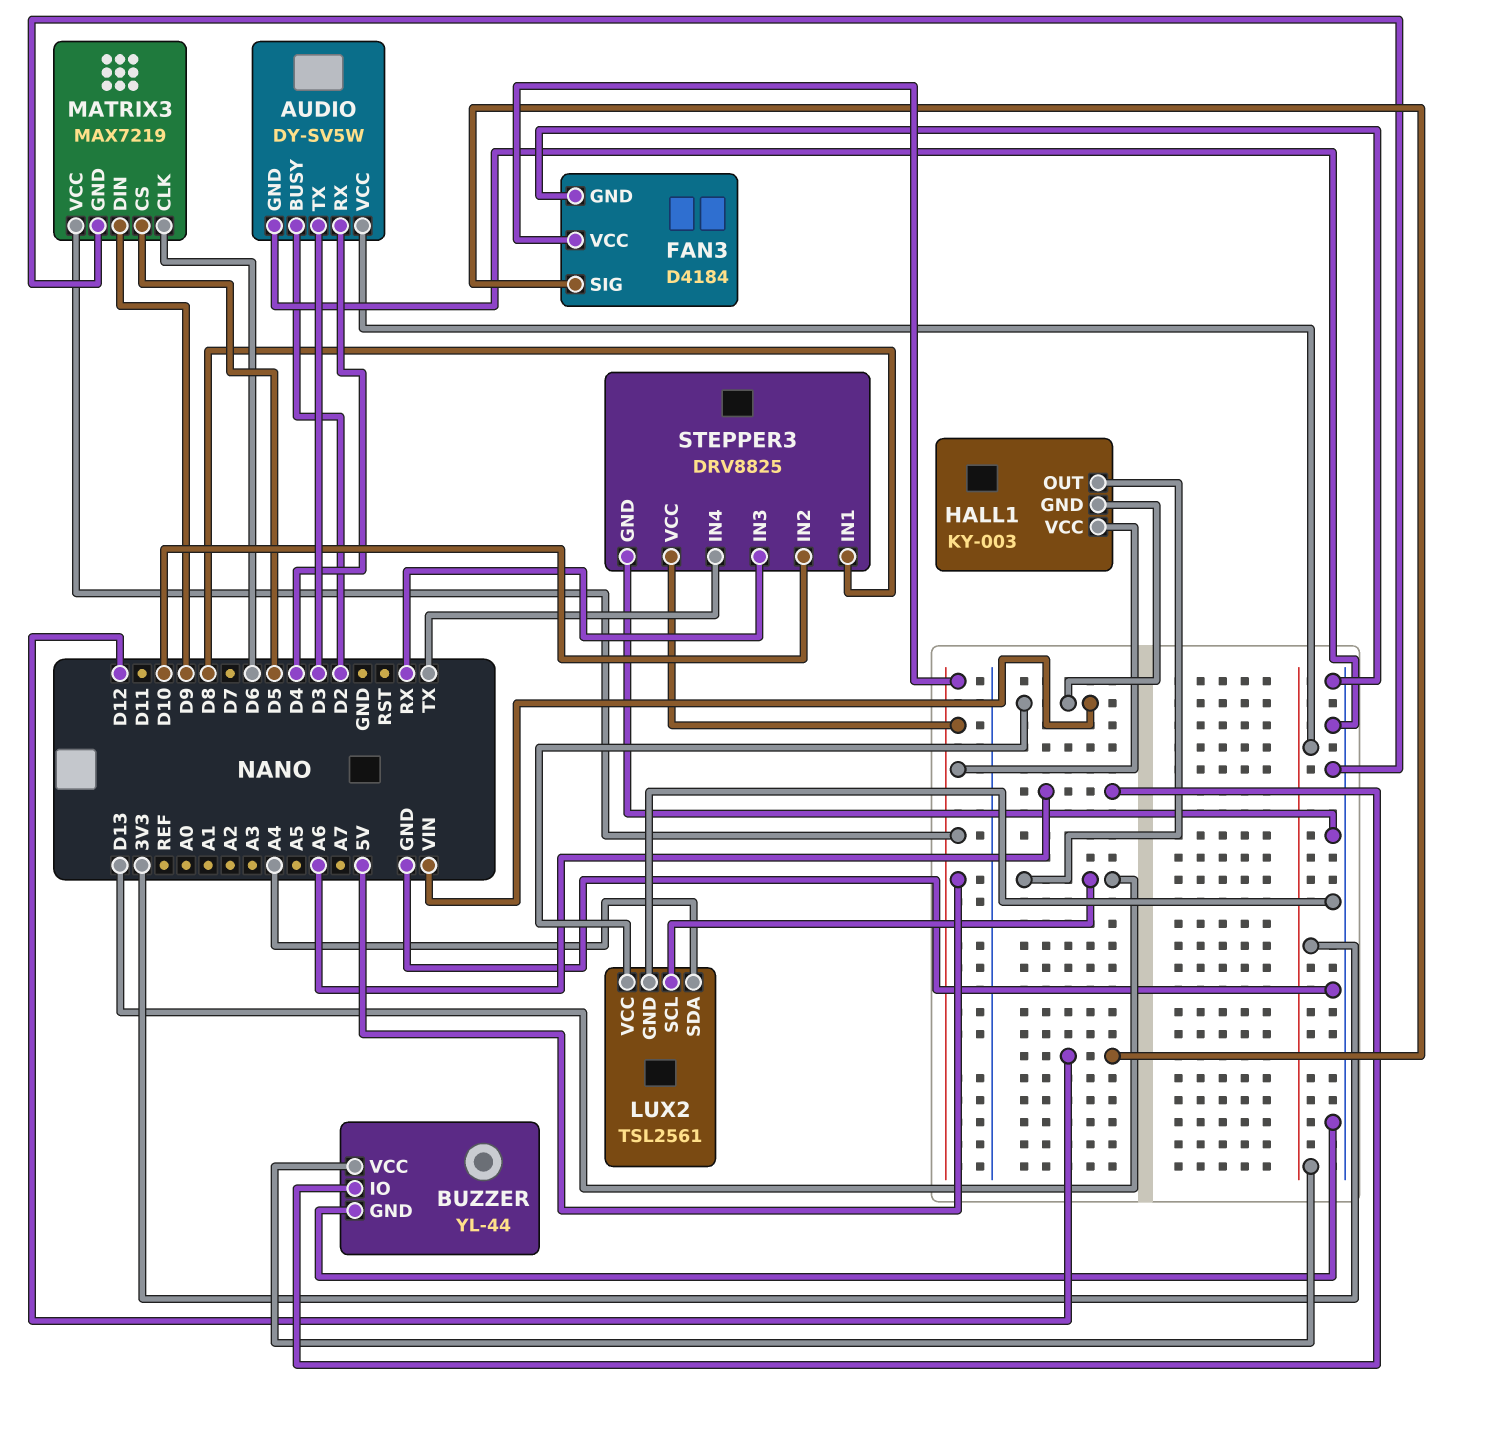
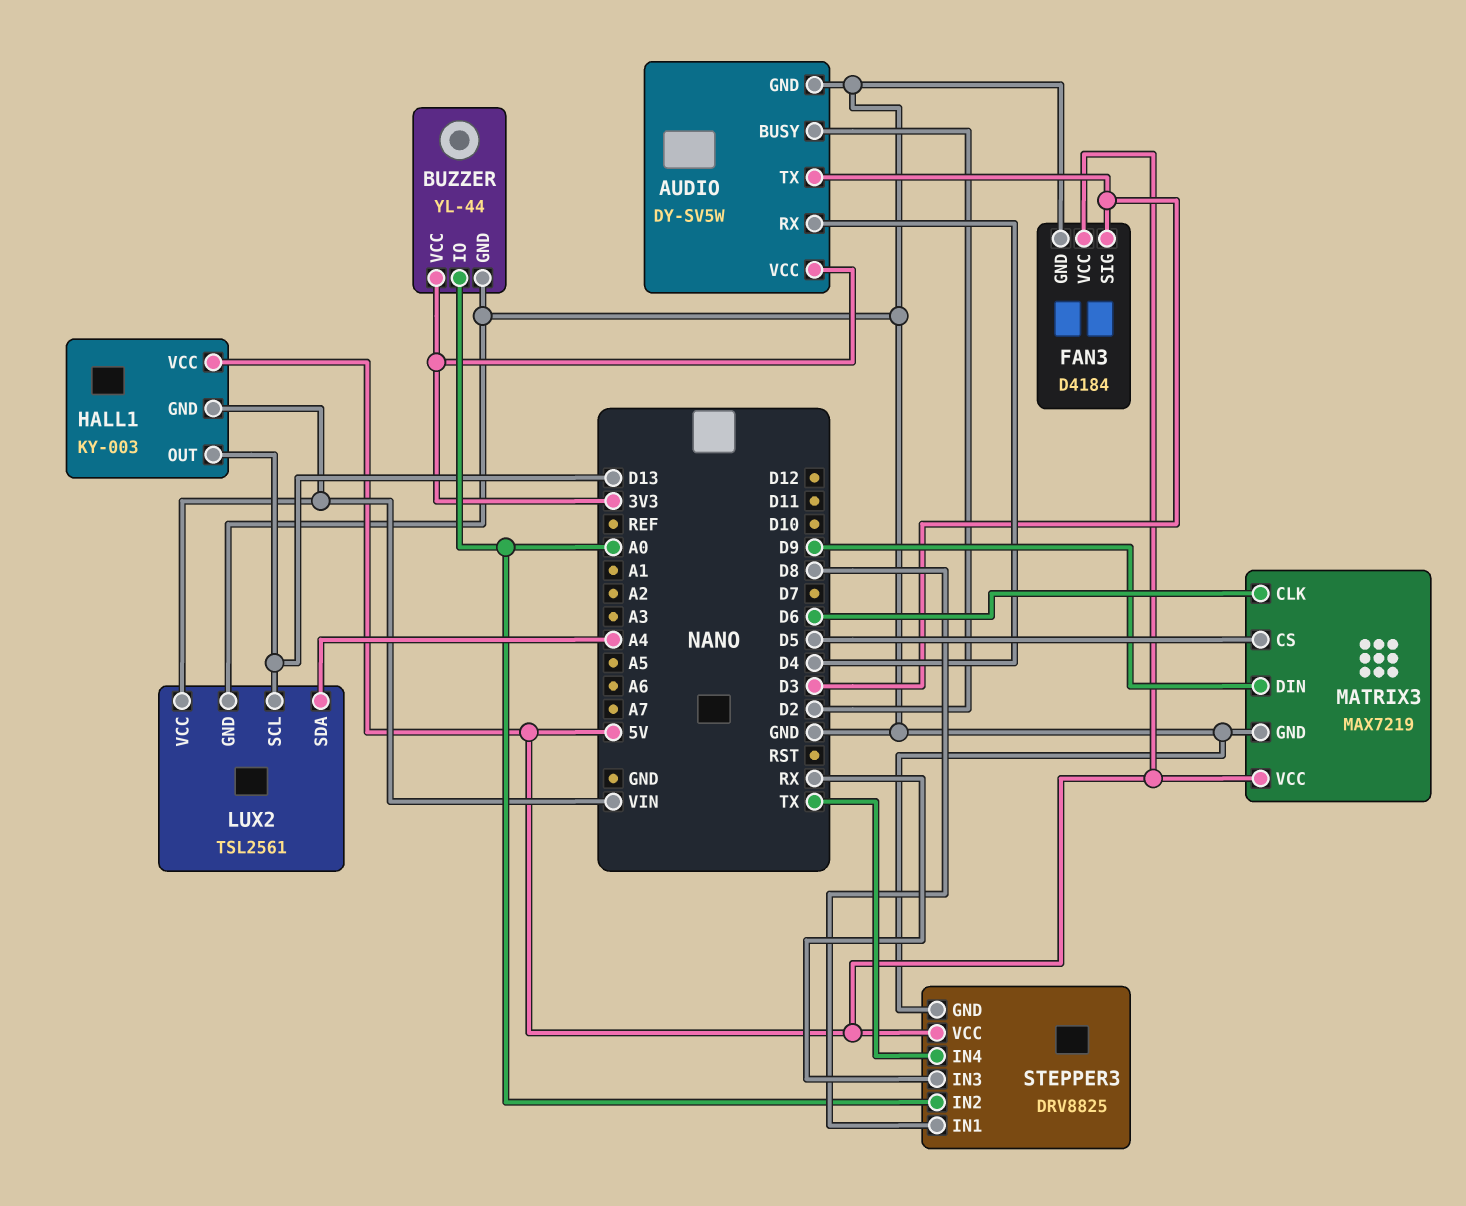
BUZZER pin IO: A6 -> A0
FAN3 pin SIG: D12 -> D3
STEPPER3 pin IN2: D10 -> A0

